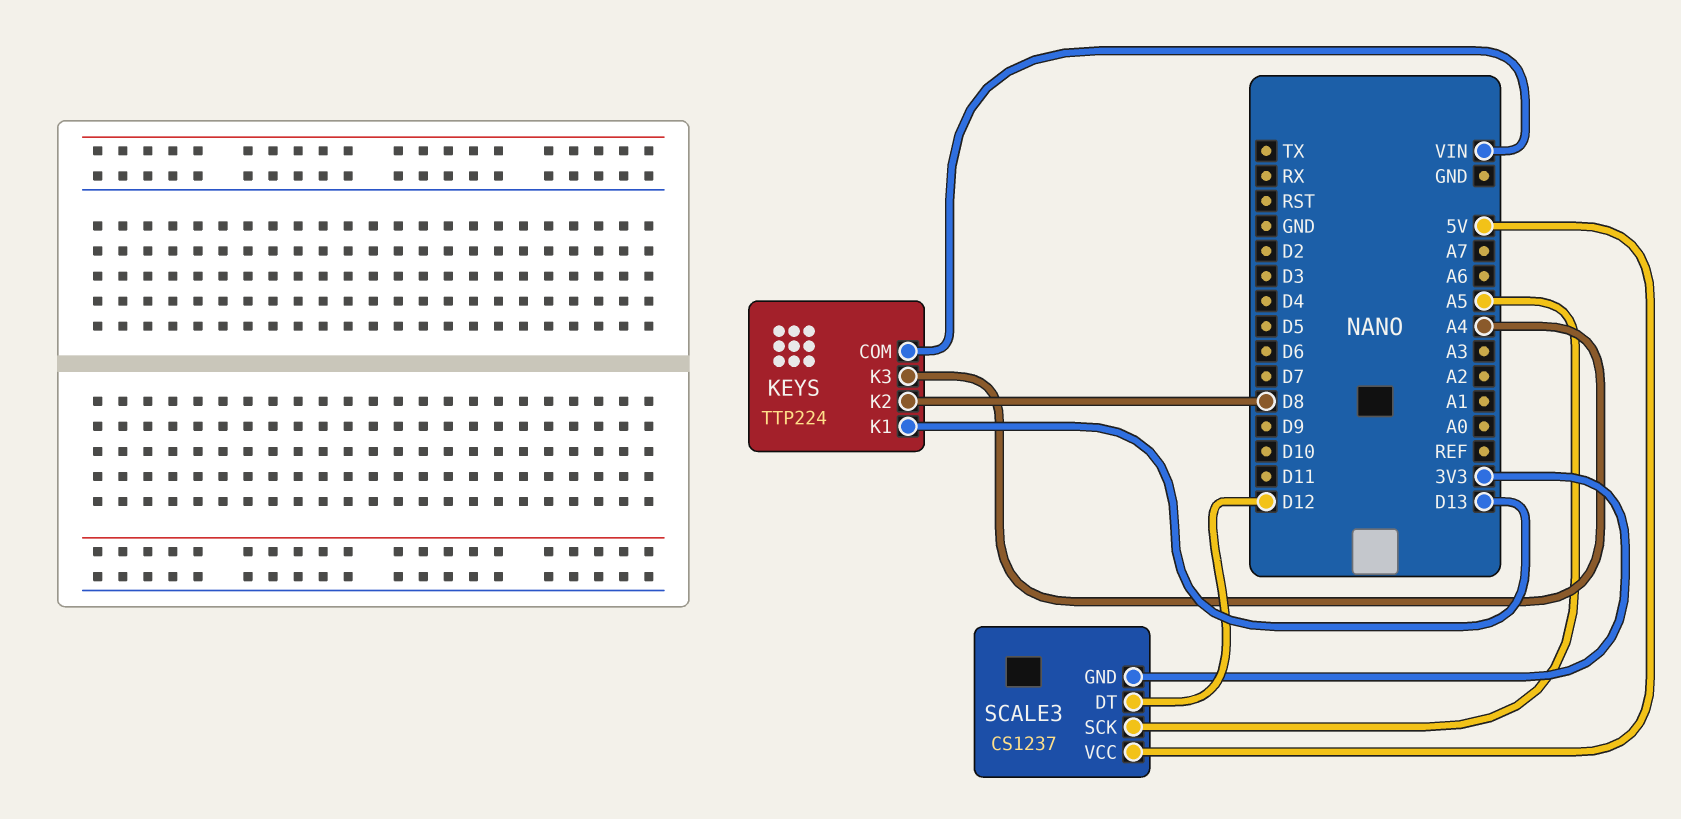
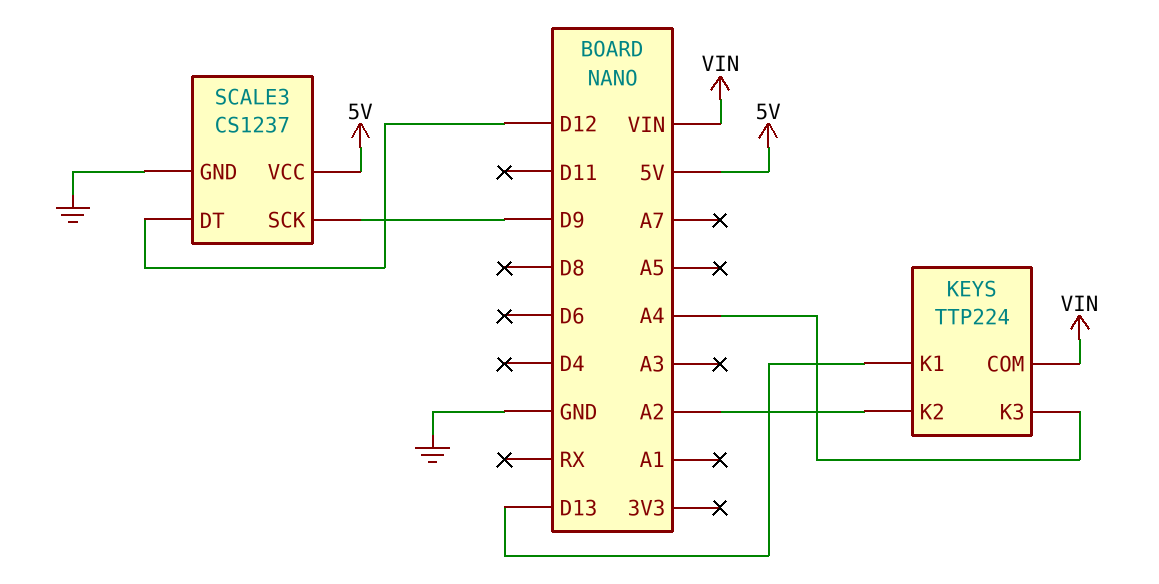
KEYS pin K2: D8 -> A2
SCALE3 pin GND: 3V3 -> GND
SCALE3 pin SCK: A5 -> D9

